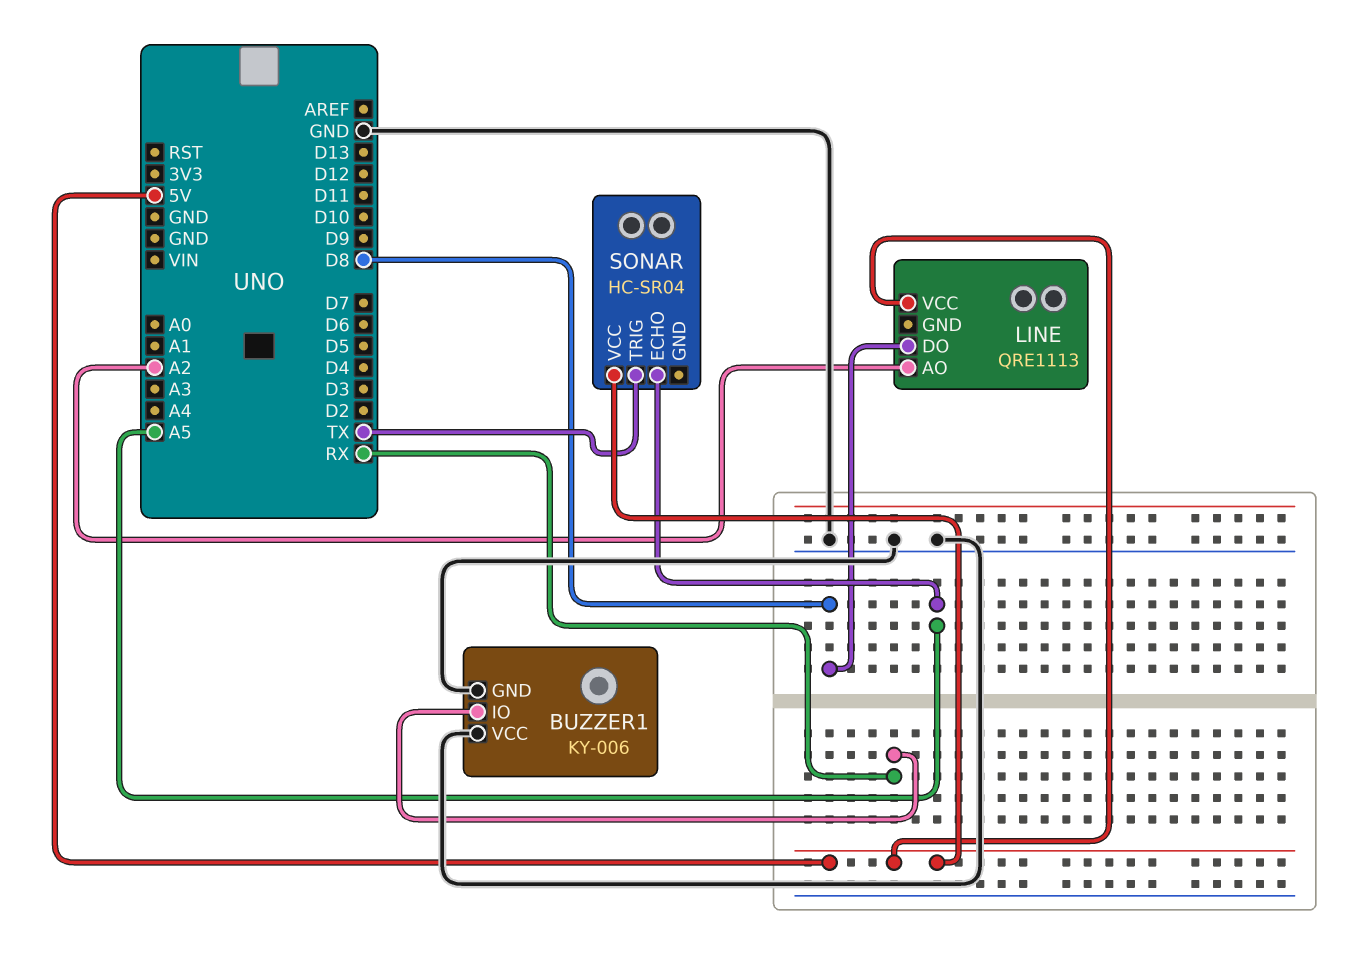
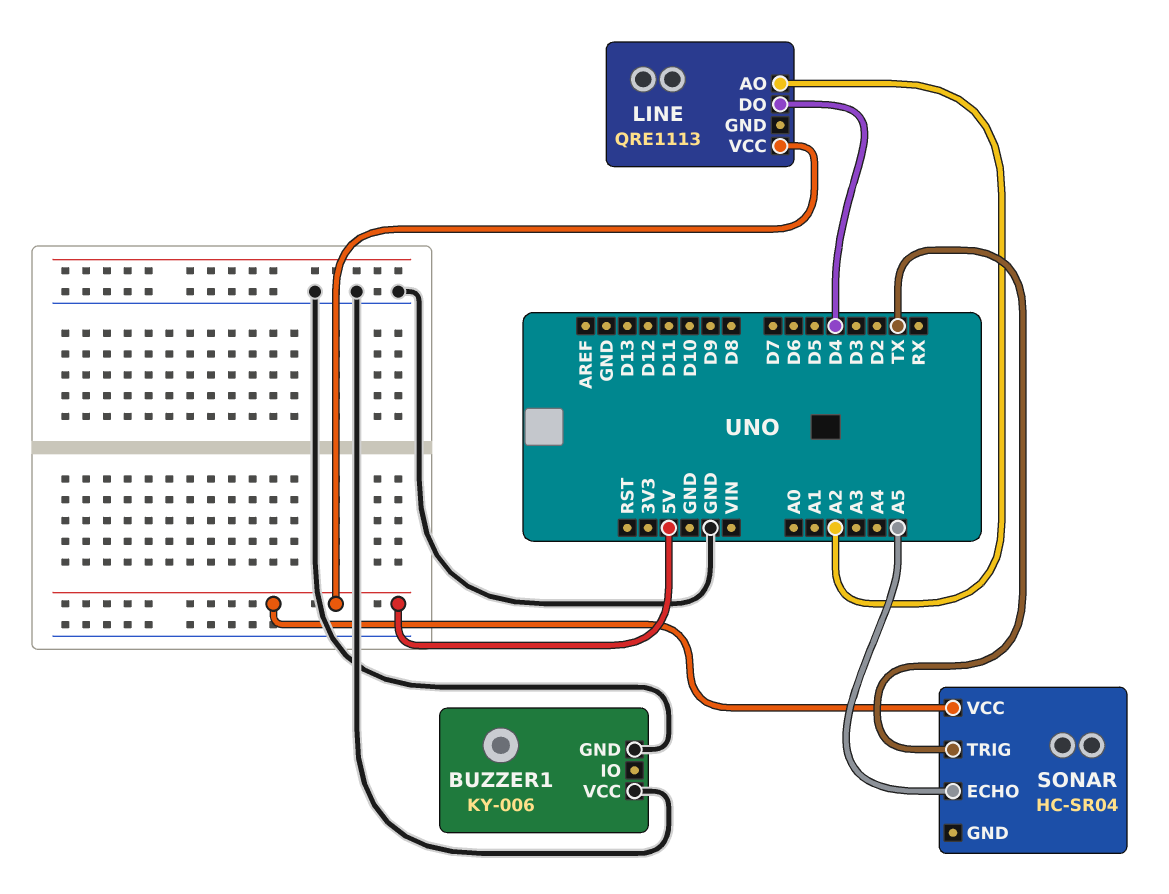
BUZZER1 pin IO: RX -> none
LINE pin DO: D8 -> D4

